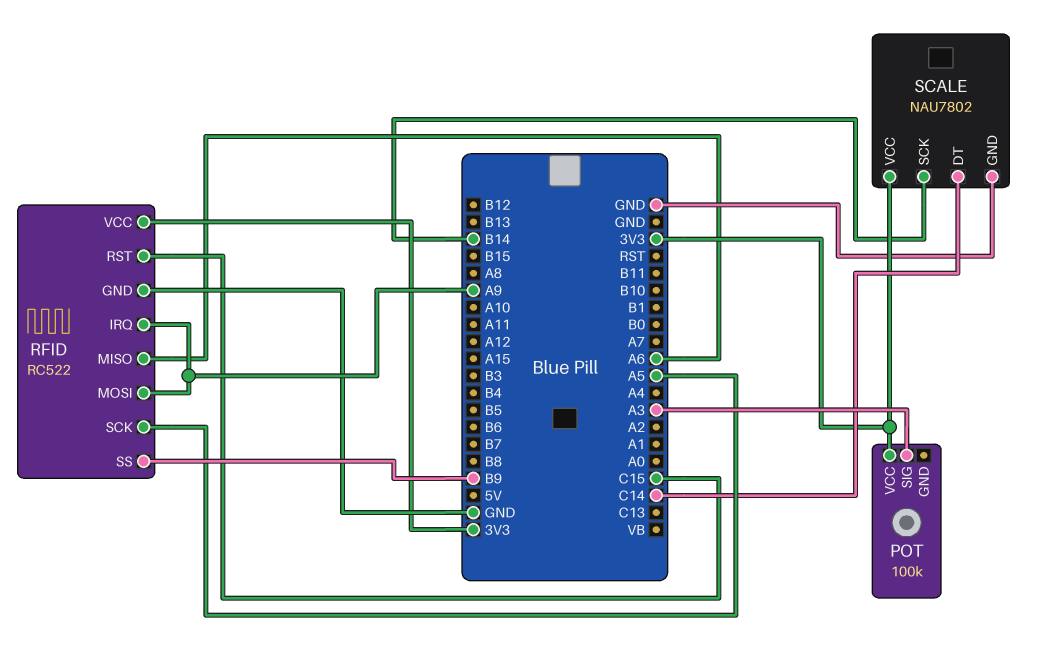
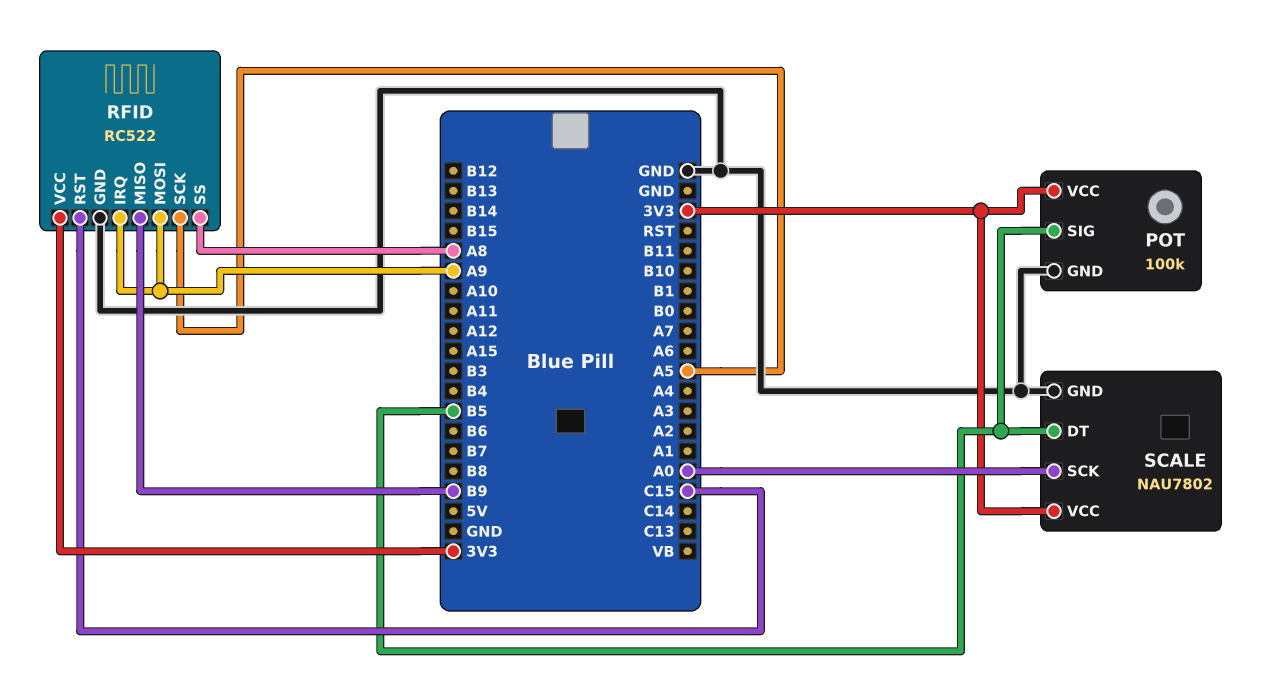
POT pin GND: none -> GND
POT pin SIG: A3 -> B5
RFID pin MISO: A6 -> B9
RFID pin SS: B9 -> A8
SCALE pin DT: C14 -> B5
SCALE pin SCK: B14 -> A0

